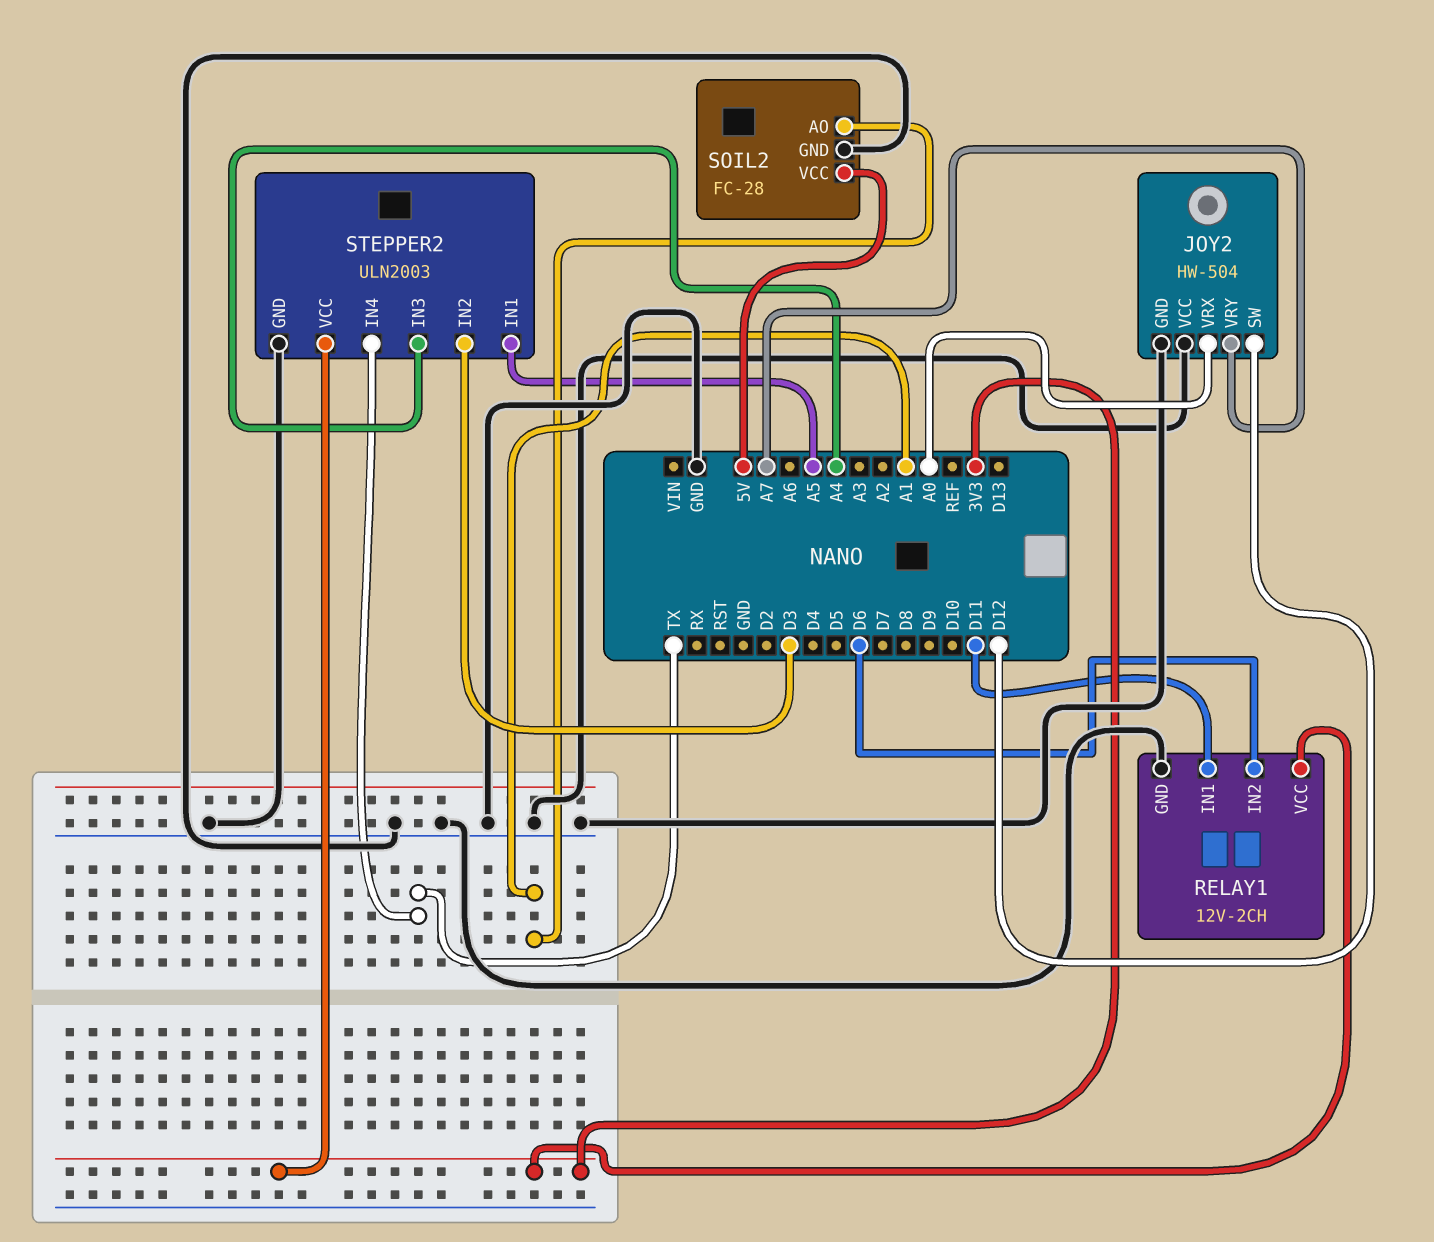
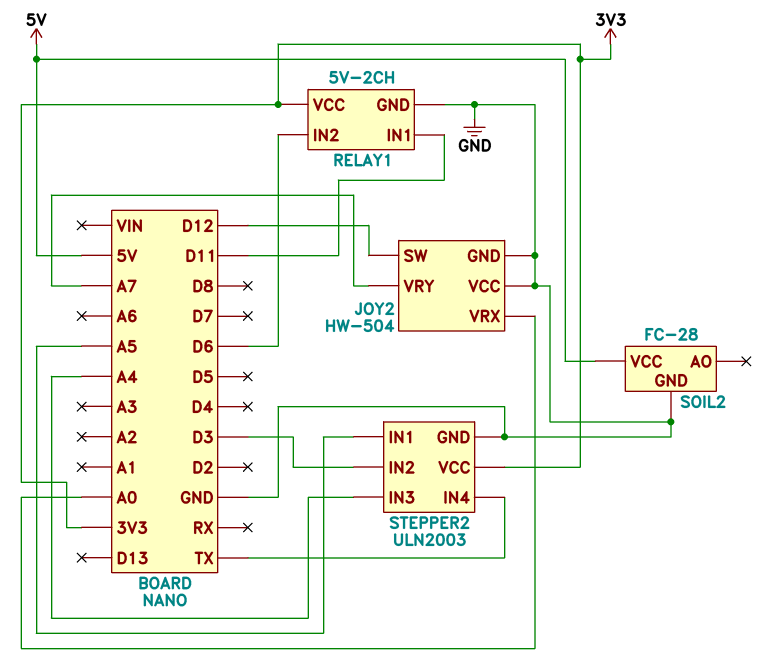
RELAY1: 12V-2CH -> 5V-2CH
SOIL2 pin AO: A1 -> none

